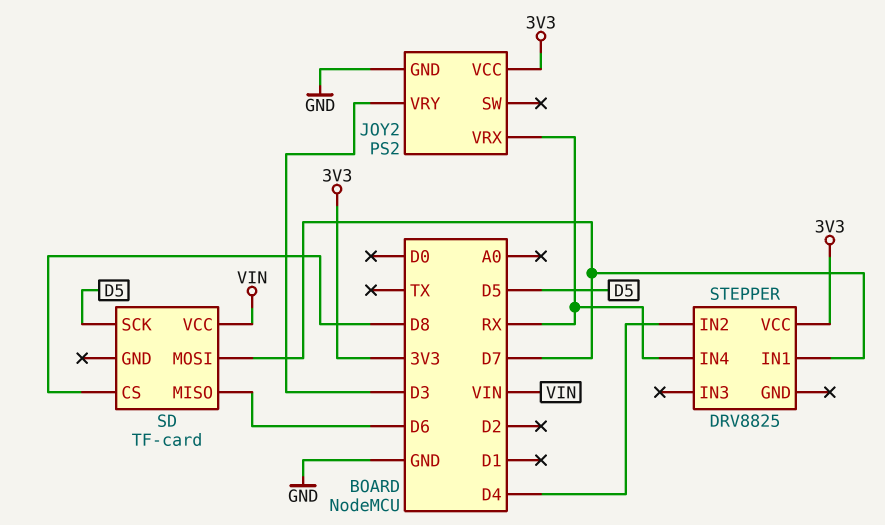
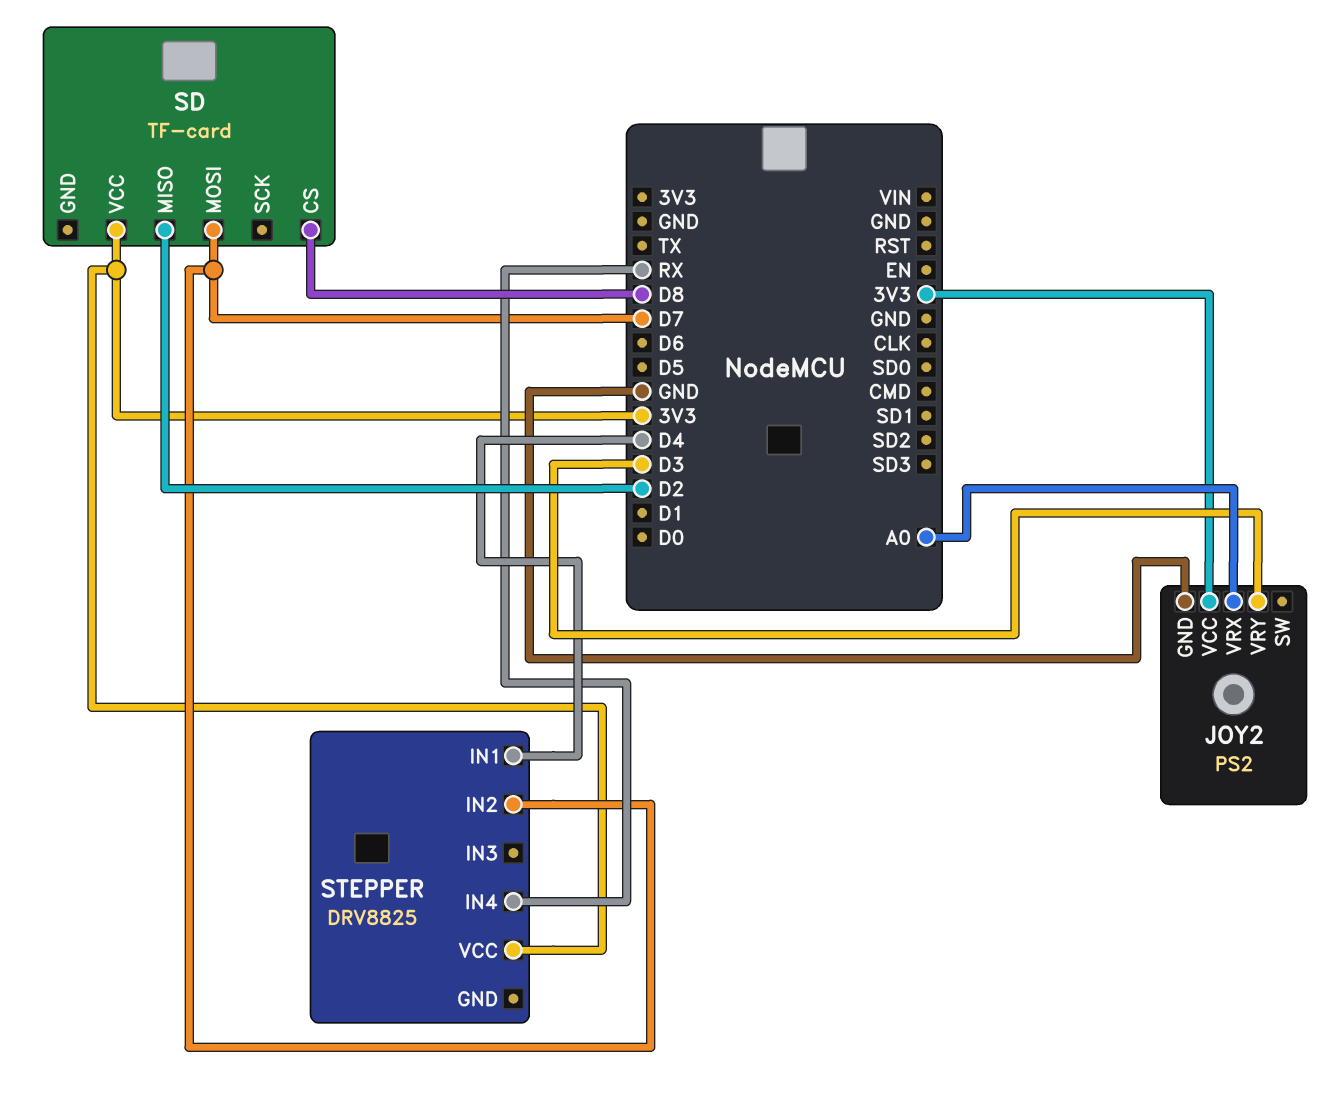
JOY2 pin VRX: RX -> A0
SD pin MISO: D6 -> D2
SD pin SCK: D5 -> none
SD pin VCC: VIN -> 3V3
STEPPER pin IN1: D7 -> D4
STEPPER pin IN2: D4 -> D7

